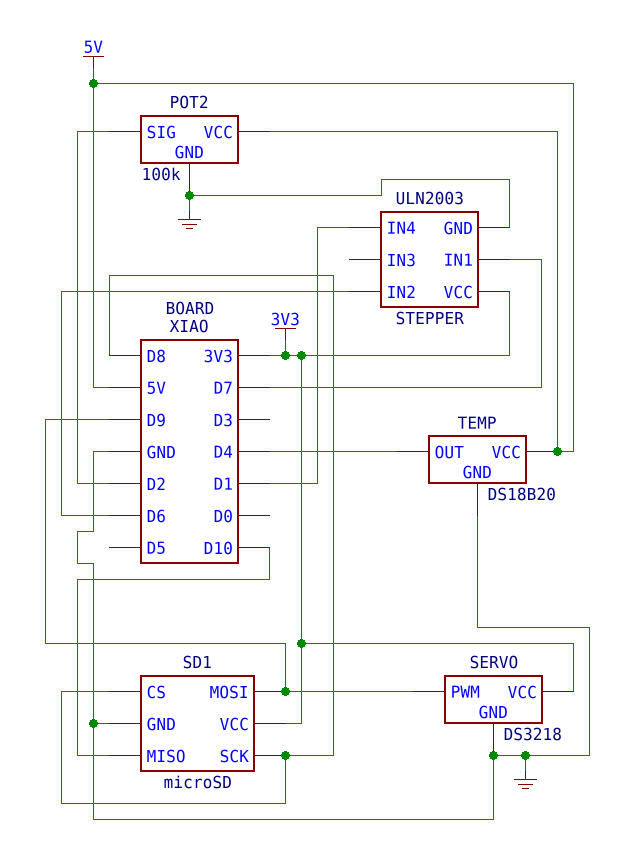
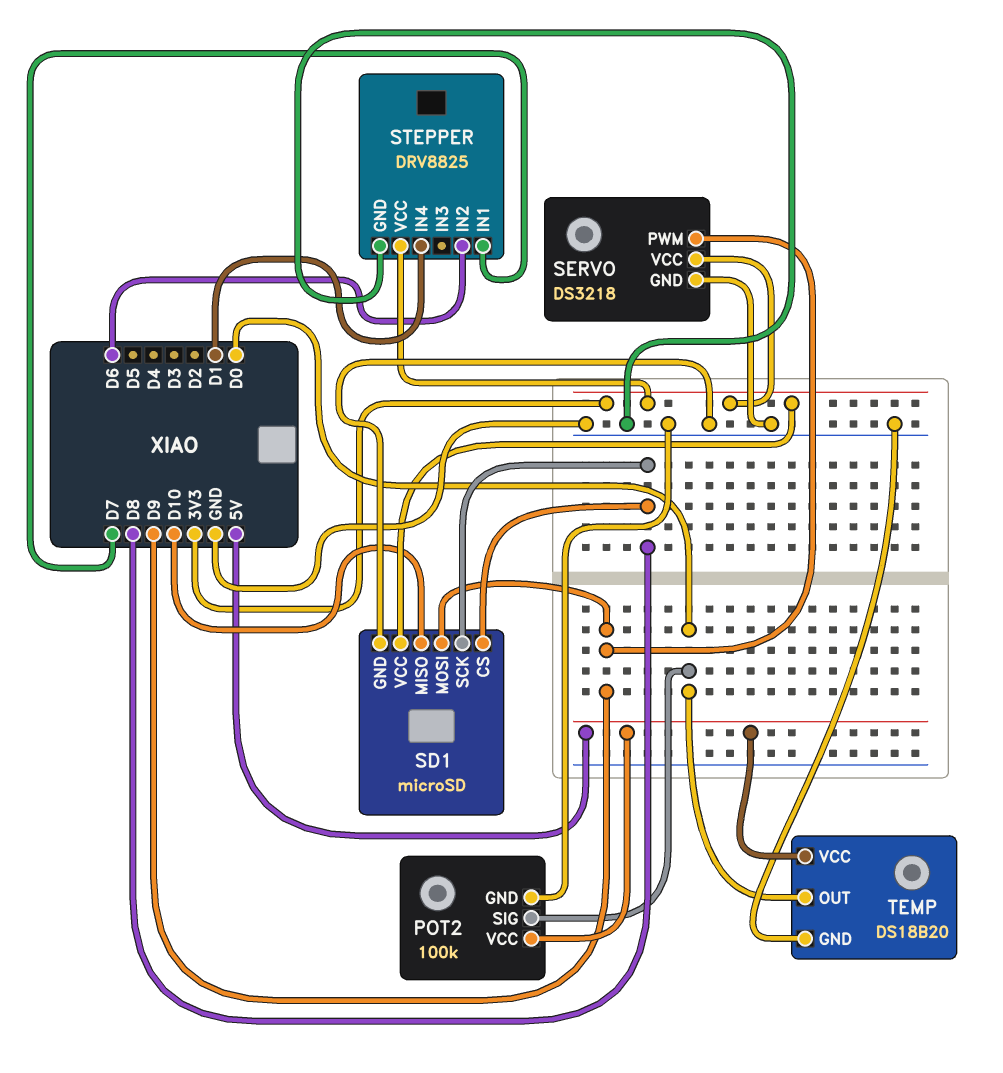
POT2 pin SIG: D2 -> D0
STEPPER: ULN2003 -> DRV8825
TEMP pin OUT: D4 -> D0

